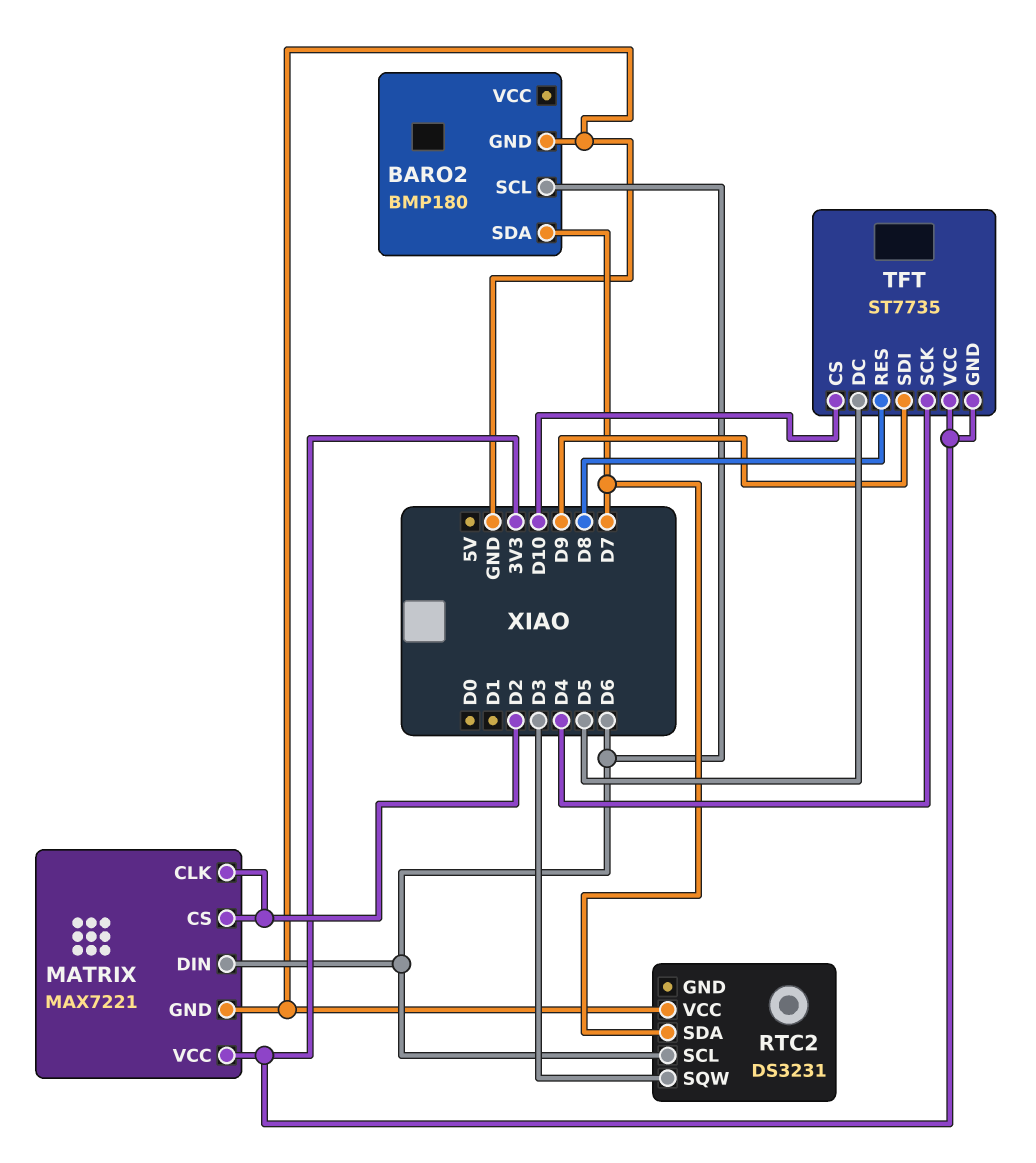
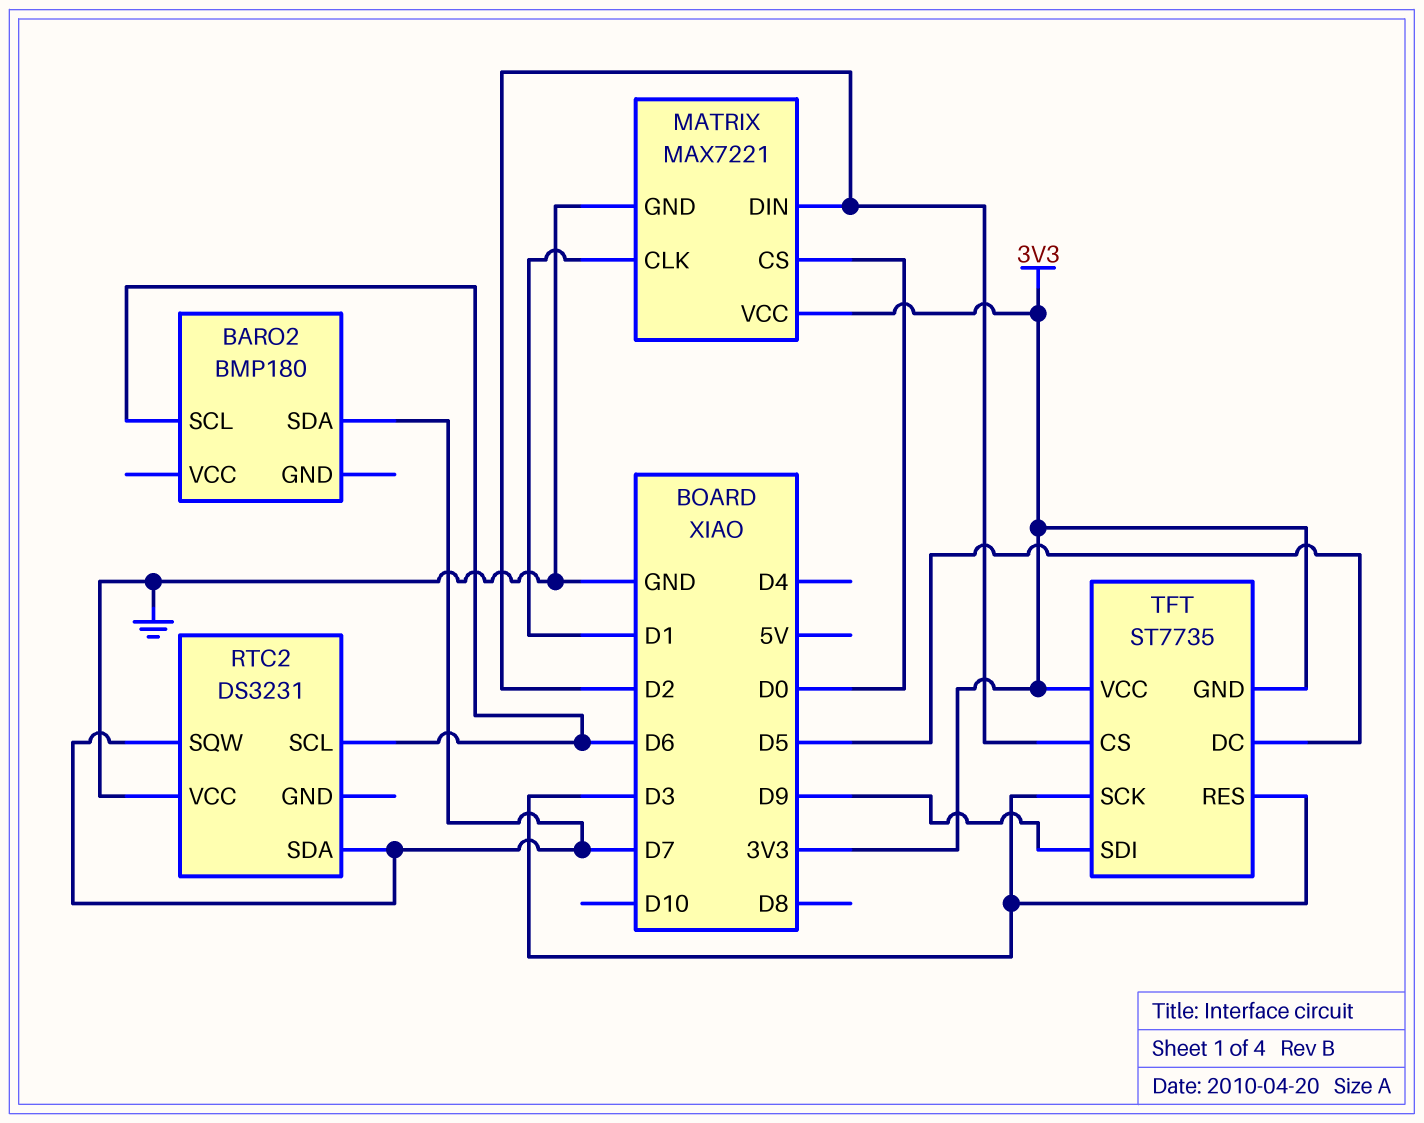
BARO2 pin GND: GND -> none
MATRIX pin CLK: D2 -> D1
MATRIX pin CS: D2 -> D0
MATRIX pin DIN: D6 -> D2
RTC2 pin SQW: D3 -> D7
TFT pin CS: D10 -> D2
TFT pin RES: D8 -> D3
TFT pin SCK: D4 -> D3

